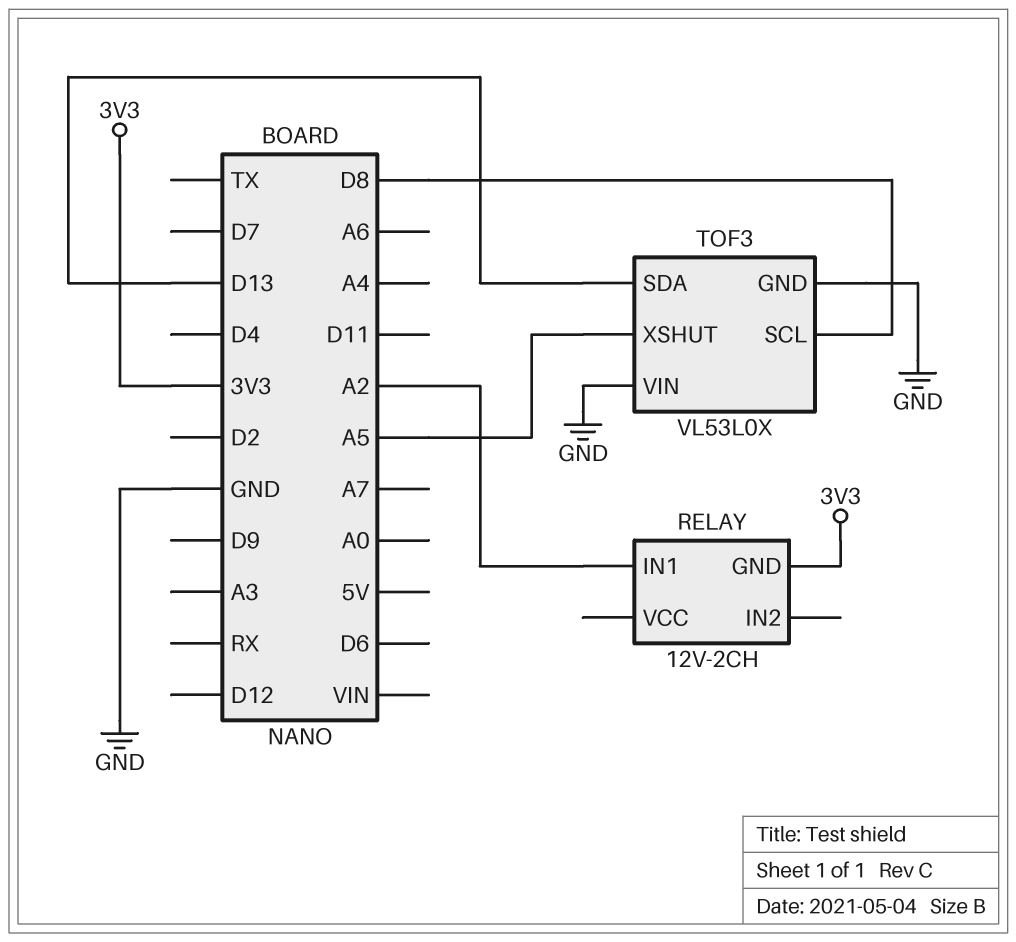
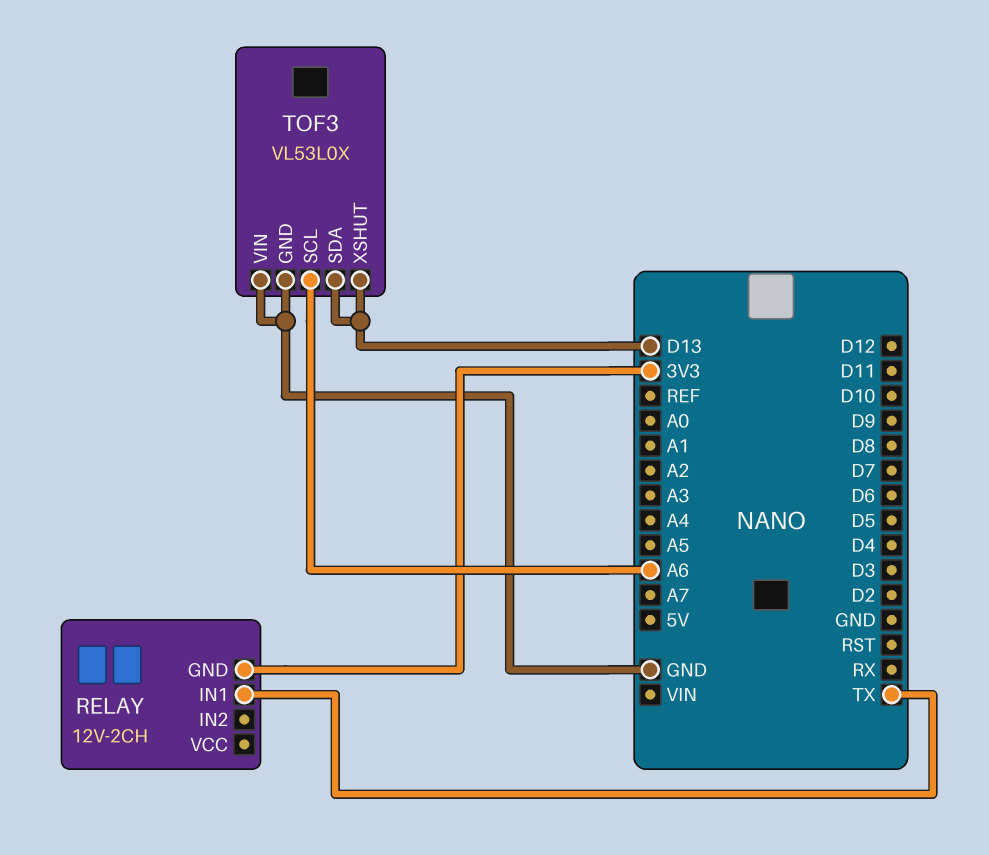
RELAY pin IN1: A2 -> TX
TOF3 pin SCL: D8 -> A6
TOF3 pin XSHUT: A5 -> D13

